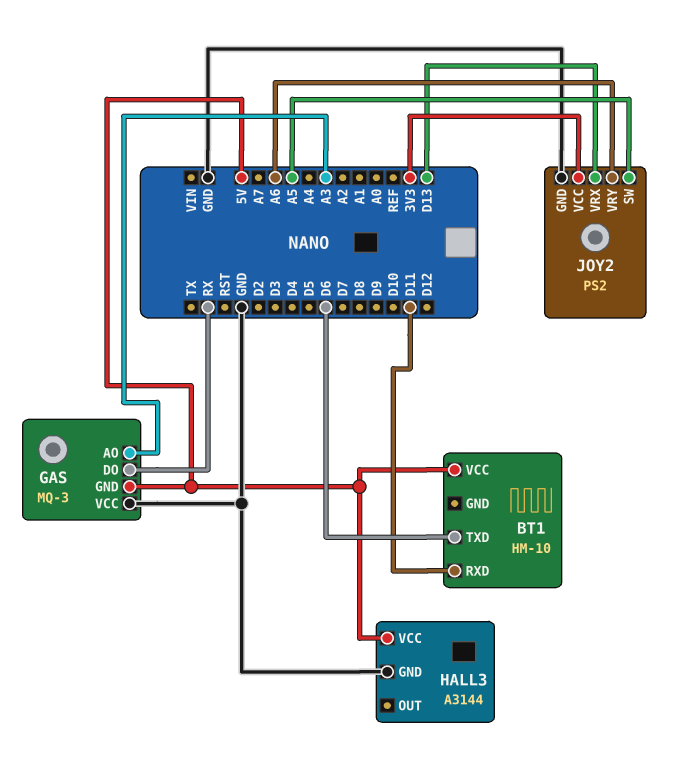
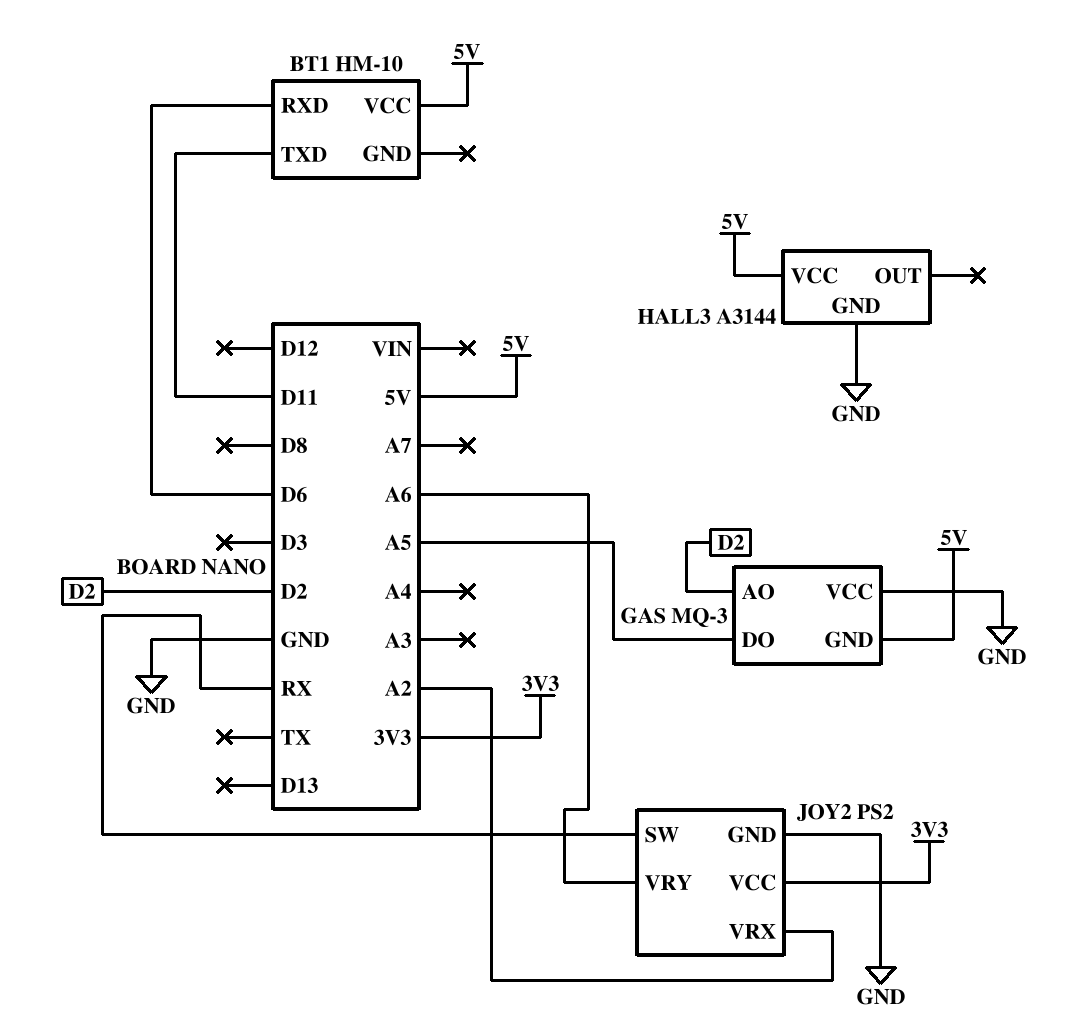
BT1 pin RXD: D11 -> D6
BT1 pin TXD: D6 -> D11
GAS pin AO: A3 -> D2
GAS pin DO: RX -> A5
JOY2 pin SW: A5 -> RX
JOY2 pin VRX: D13 -> A2

